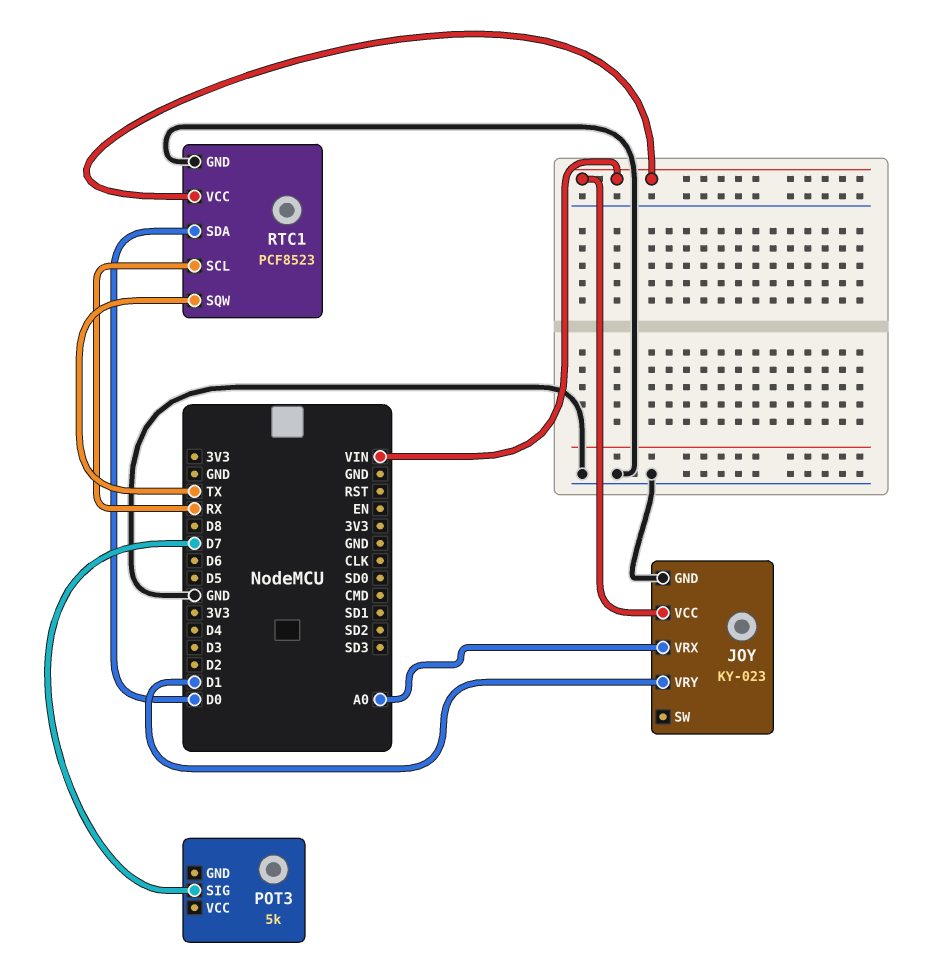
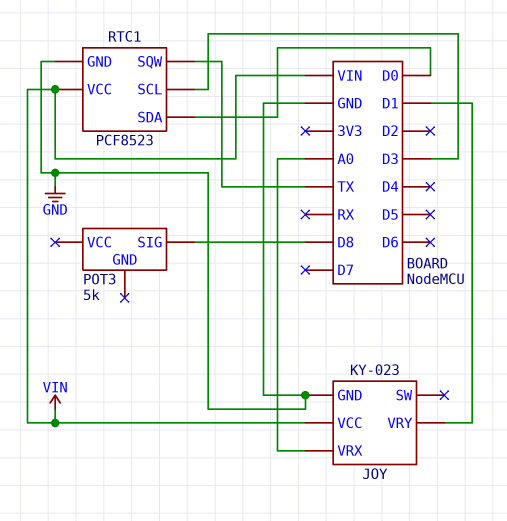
POT3 pin SIG: D7 -> D8
RTC1 pin SCL: RX -> D3

